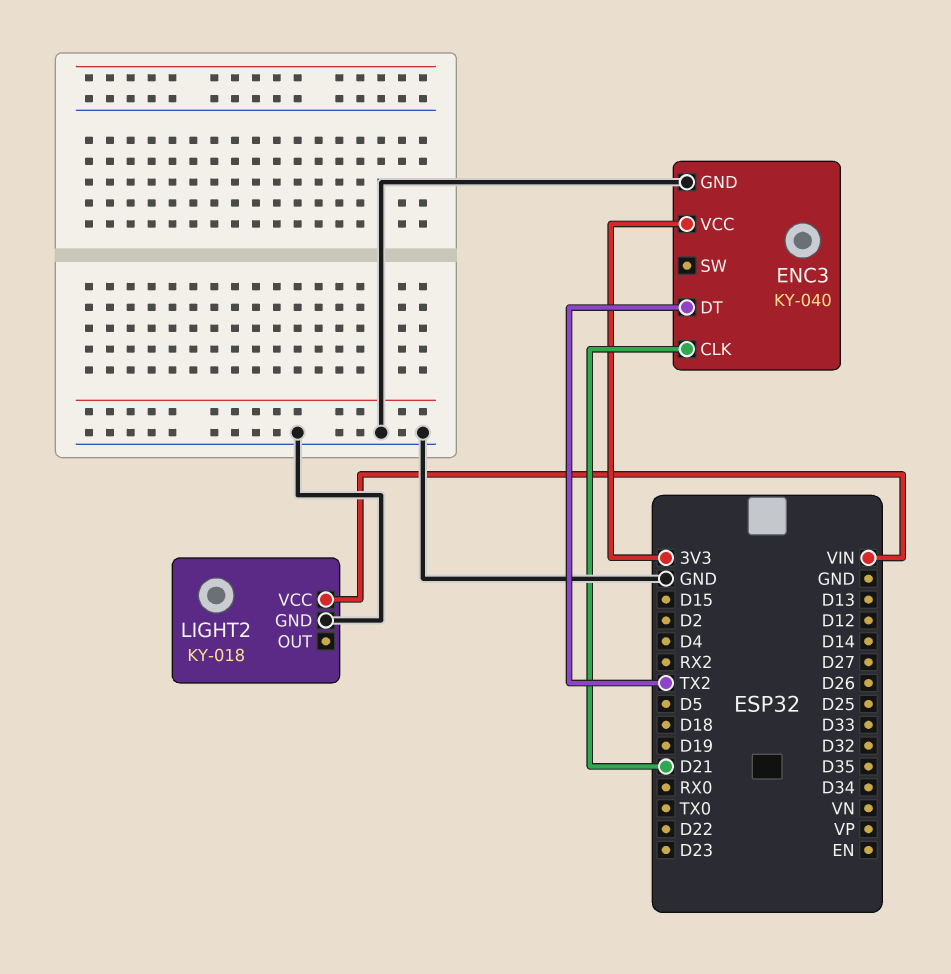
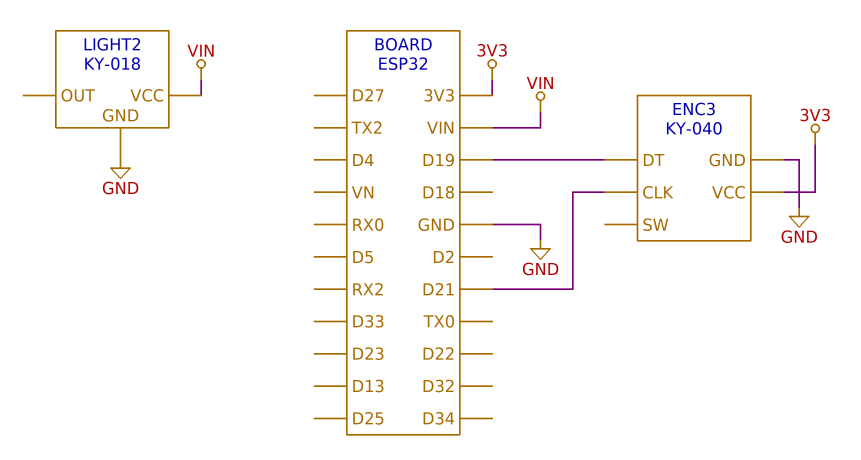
ENC3 pin DT: TX2 -> D19

